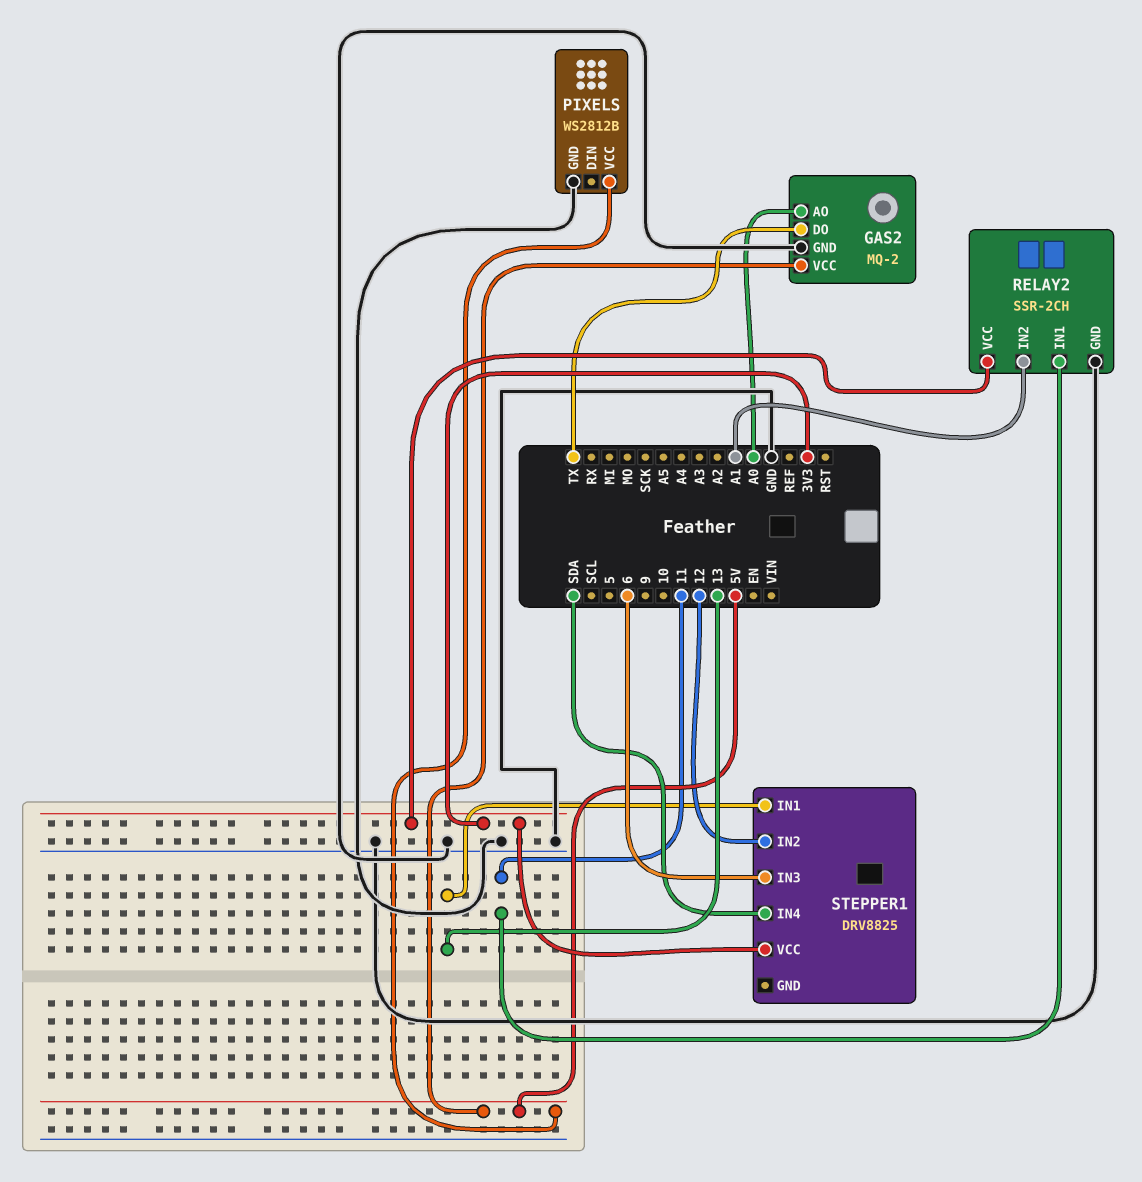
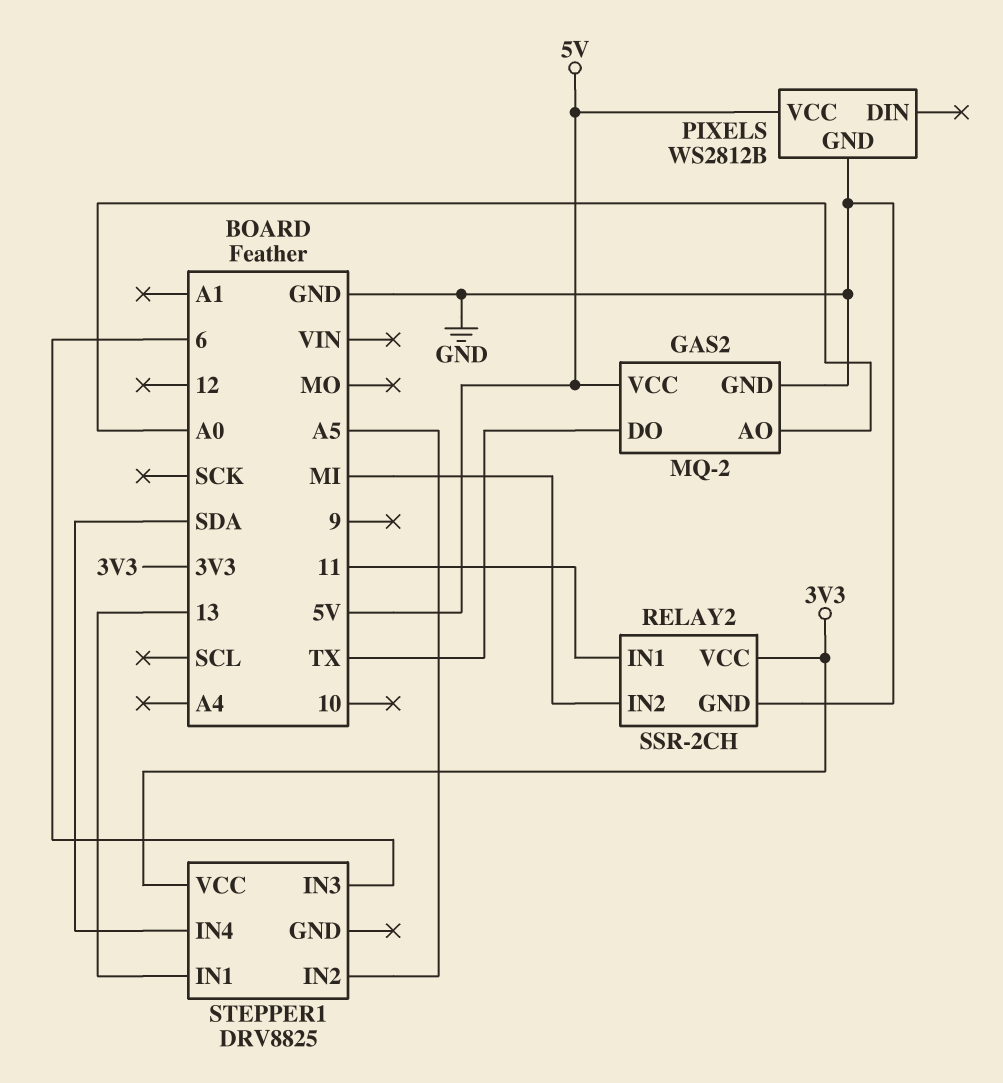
RELAY2 pin IN2: A1 -> MI
STEPPER1 pin IN2: 12 -> A5

